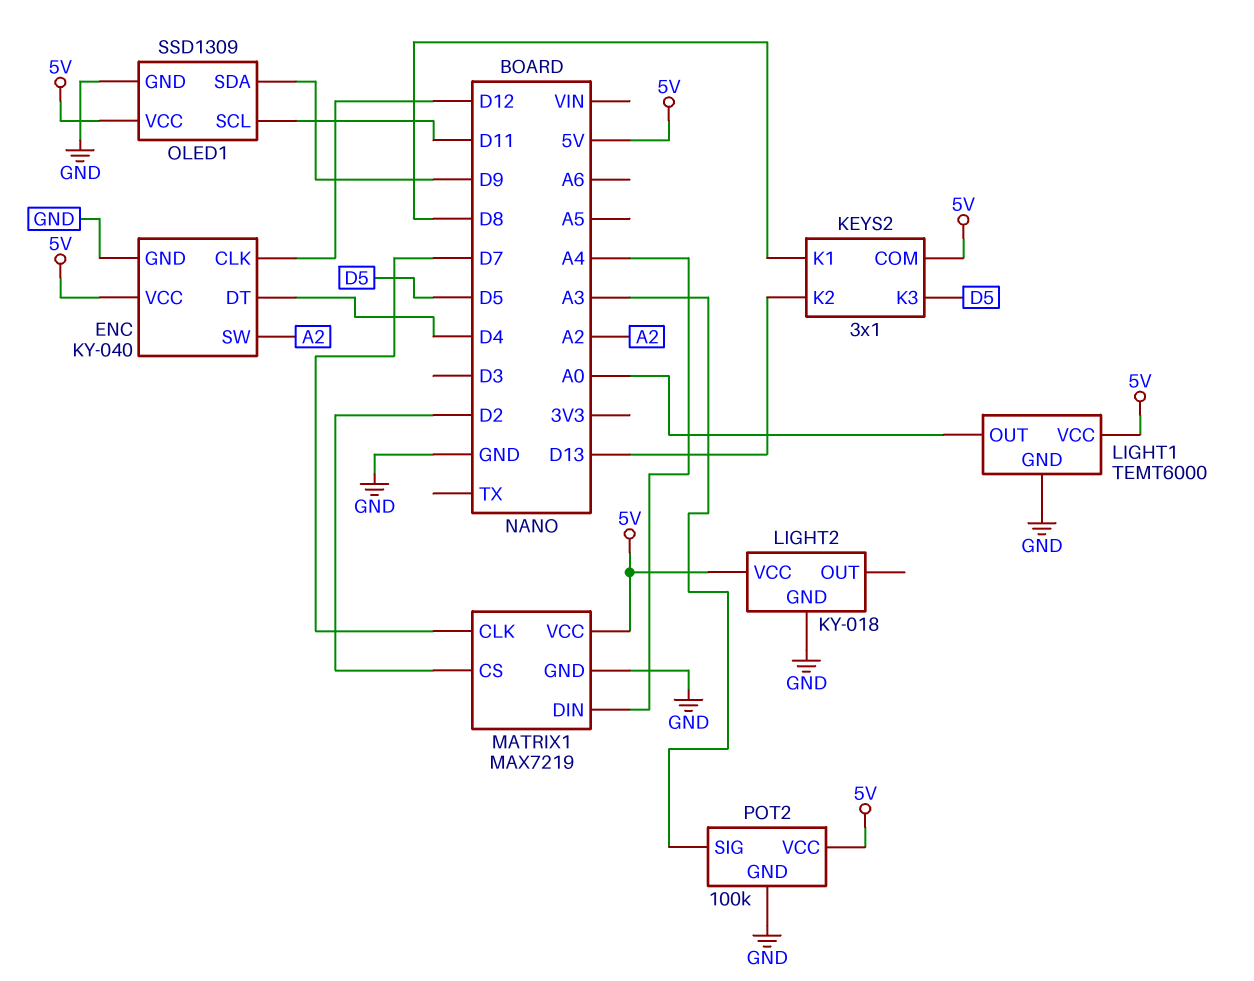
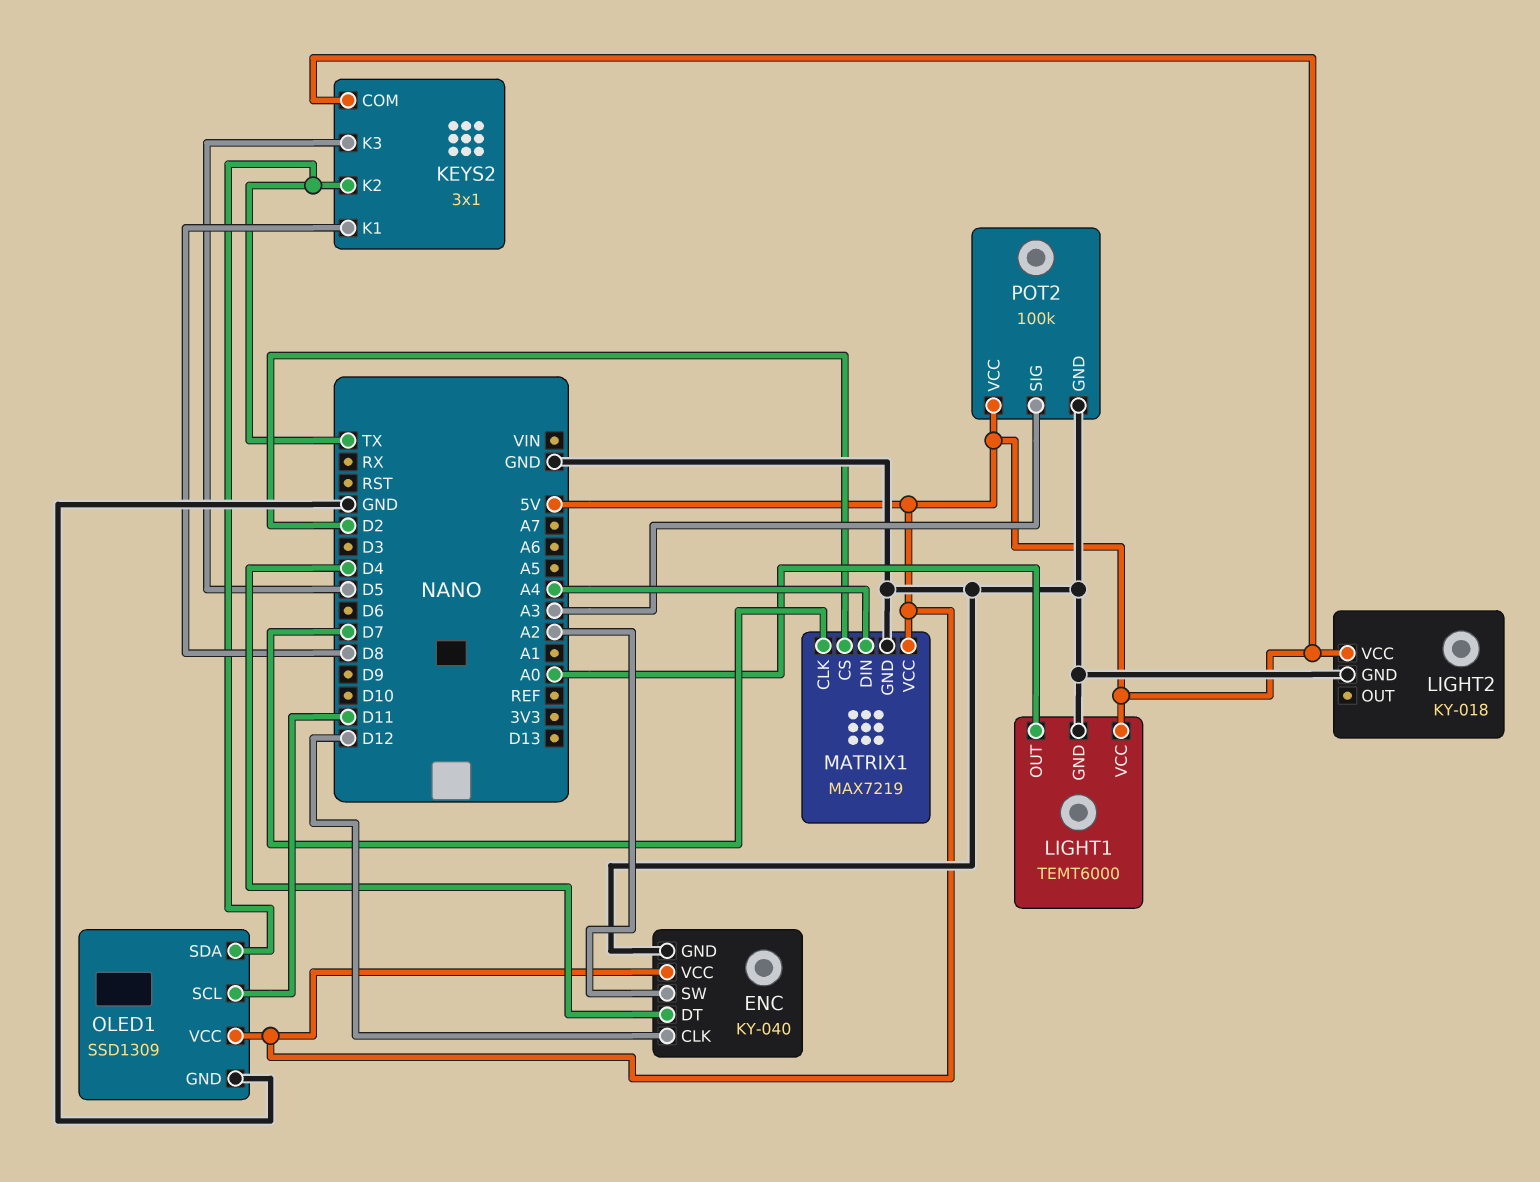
KEYS2 pin K2: D13 -> TX
OLED1 pin SDA: D9 -> TX

